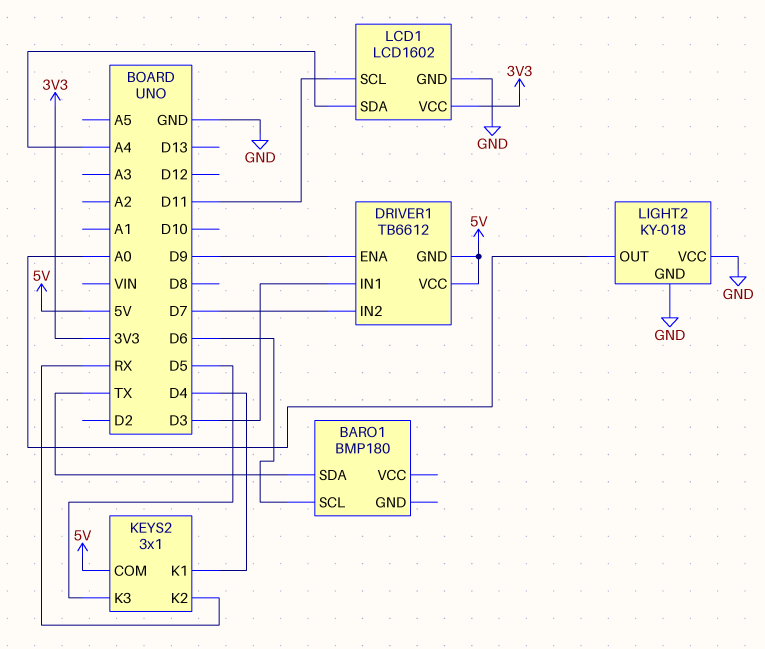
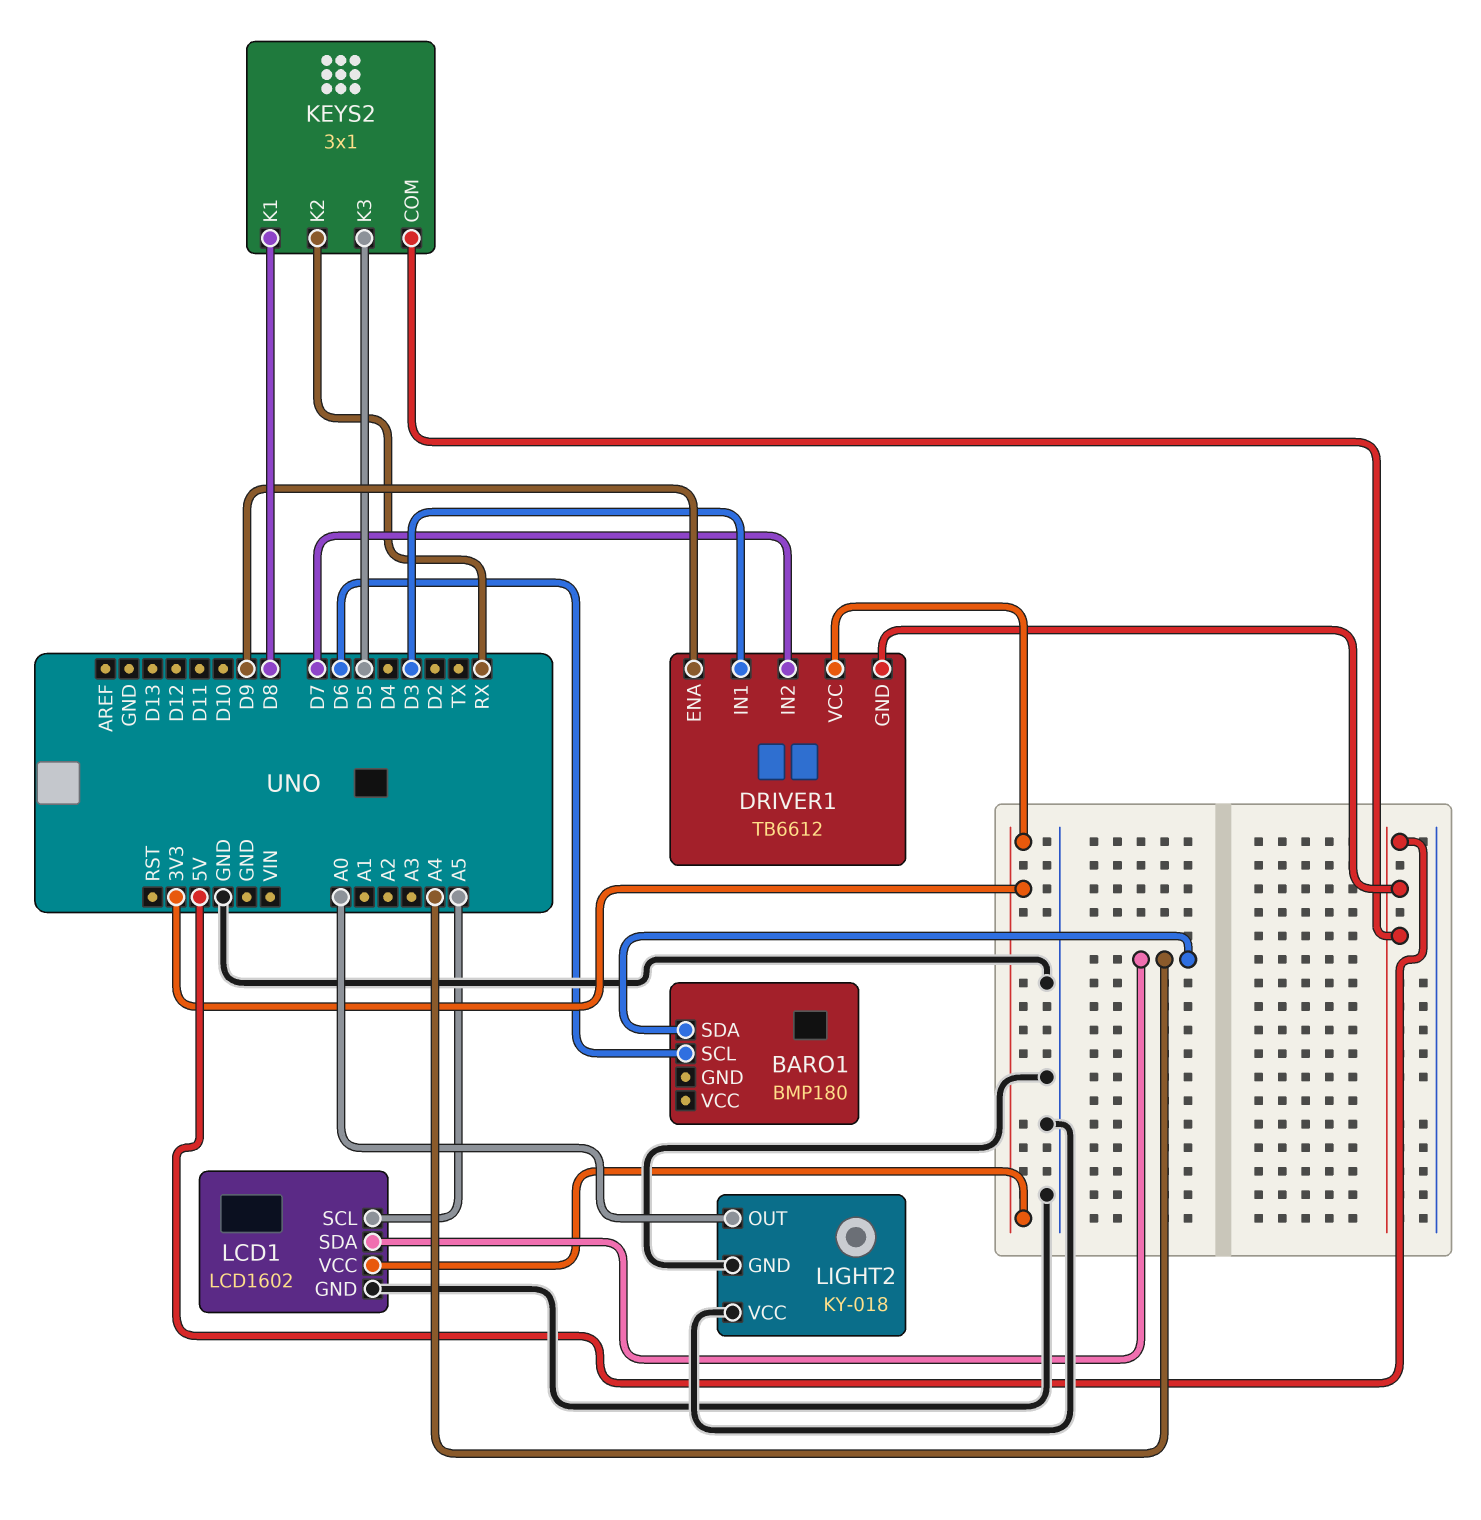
BARO1 pin SDA: TX -> A4
DRIVER1 pin VCC: 5V -> 3V3
KEYS2 pin K1: D4 -> D8
LCD1 pin SCL: D11 -> A5

